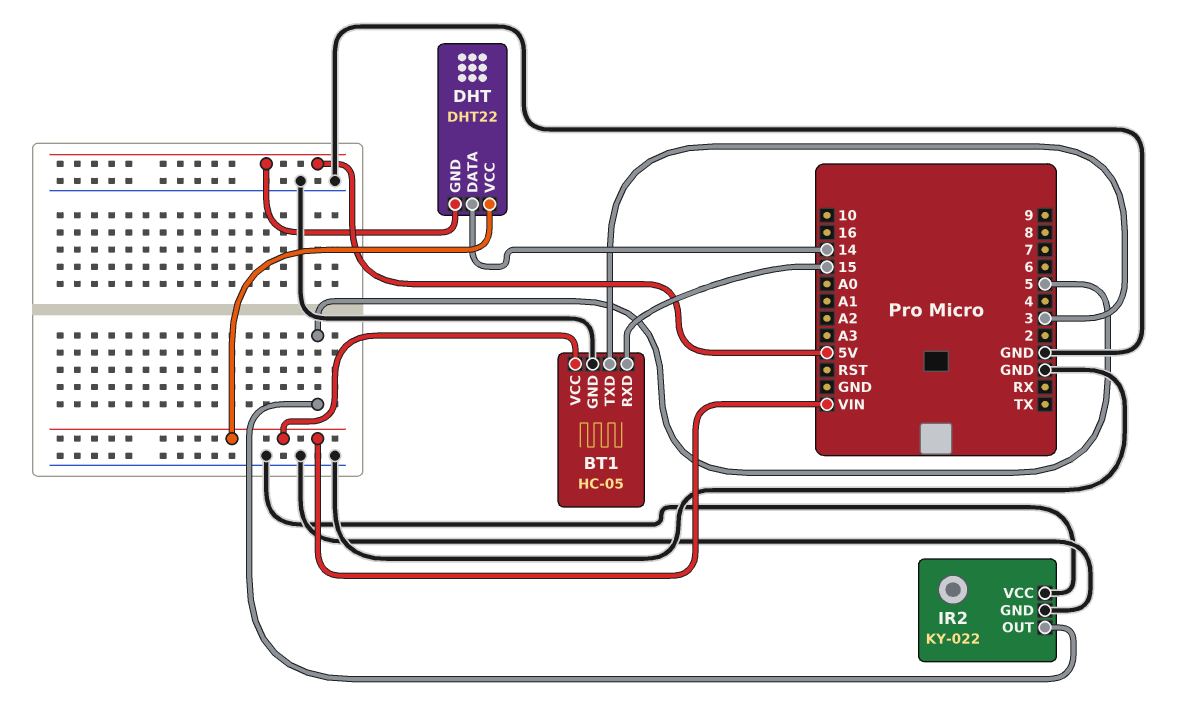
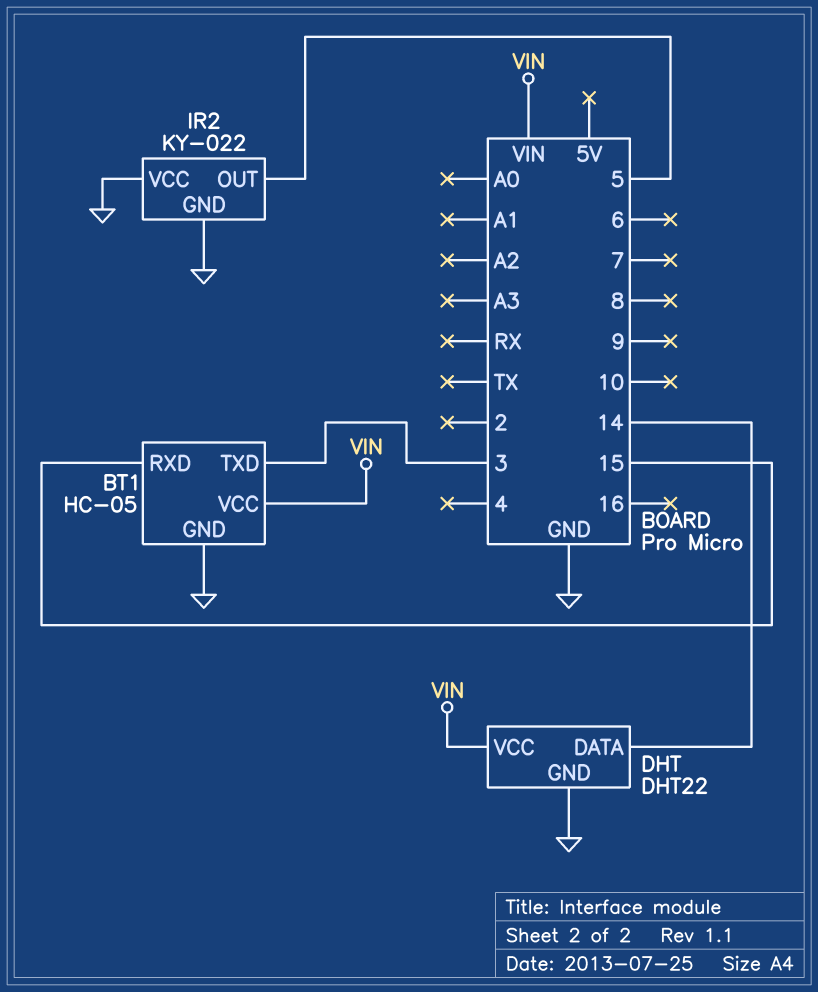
DHT pin GND: 5V -> GND

